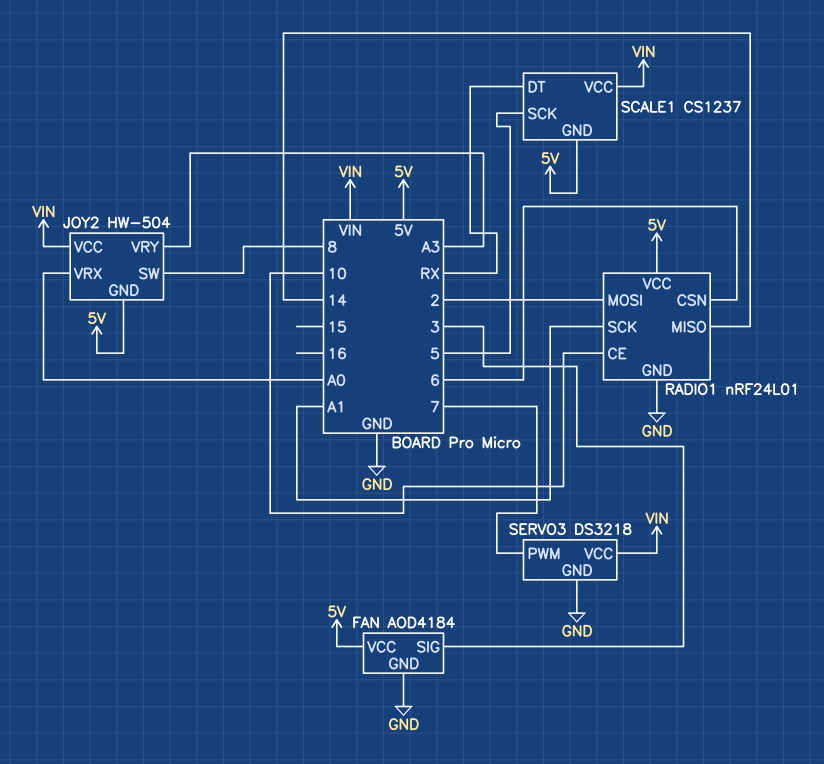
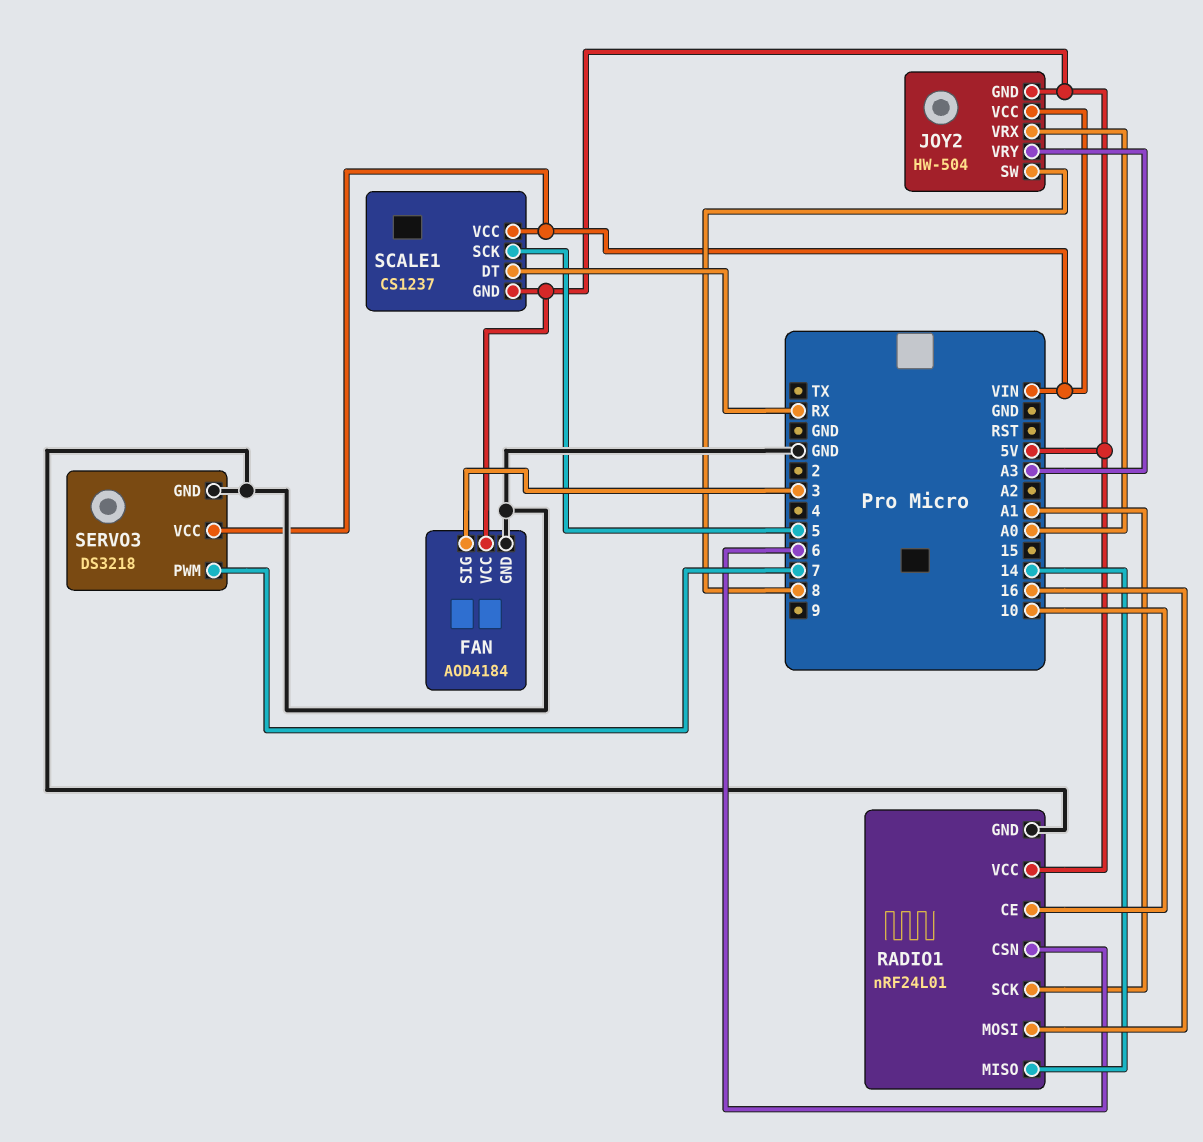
RADIO1 pin MOSI: 2 -> 16

